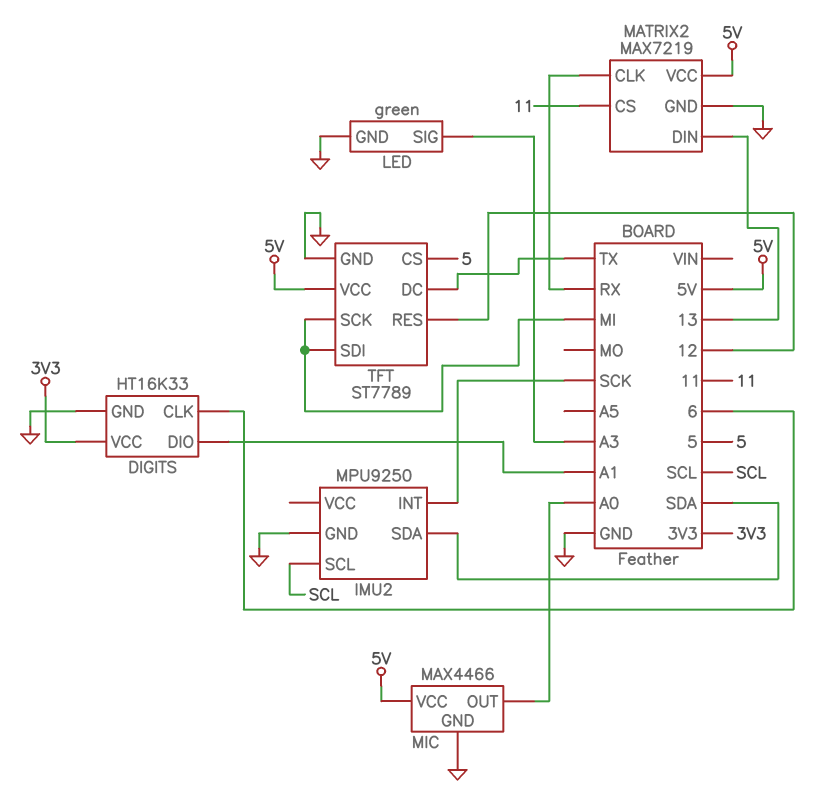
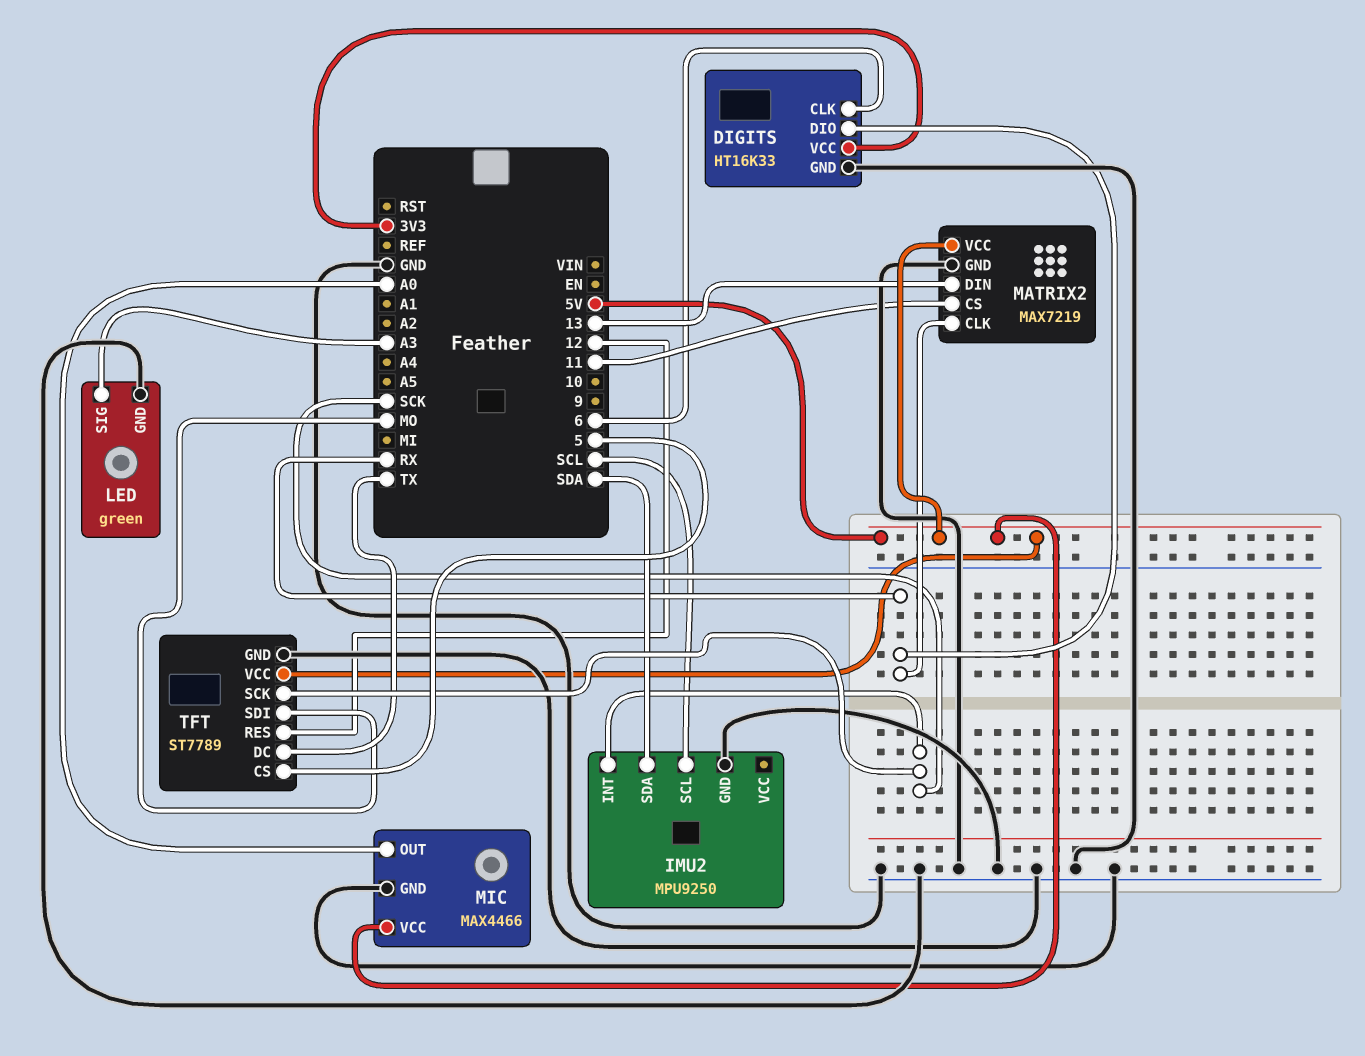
DIGITS pin DIO: A1 -> RX
TFT pin SCK: MI -> SCK
TFT pin SDI: MI -> MO

